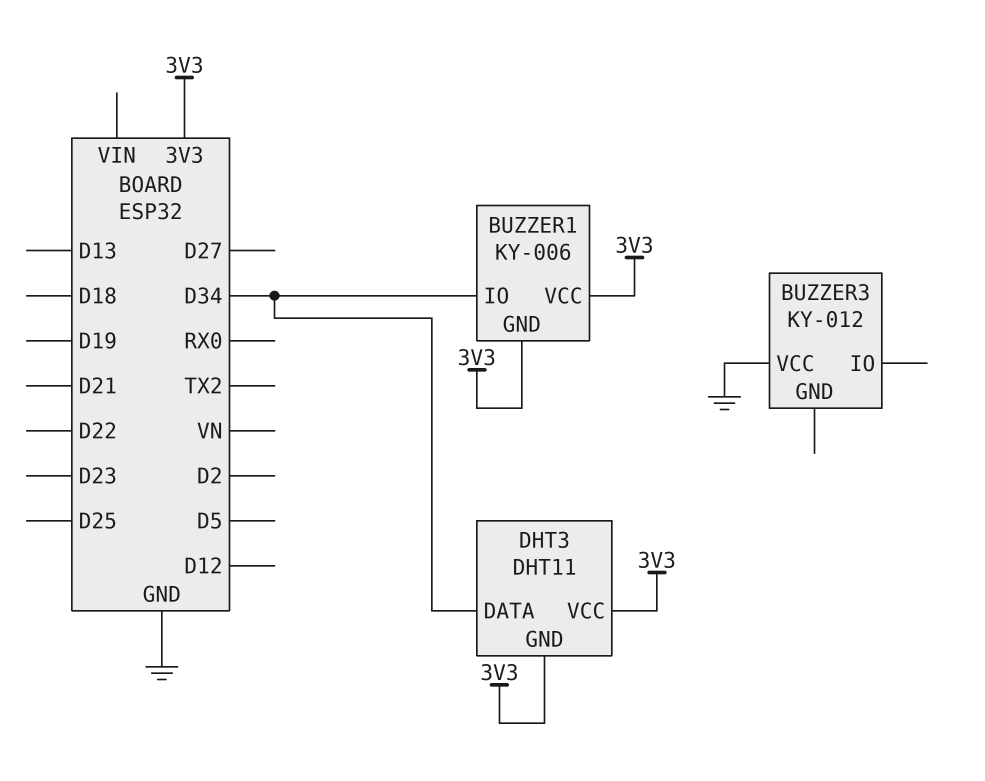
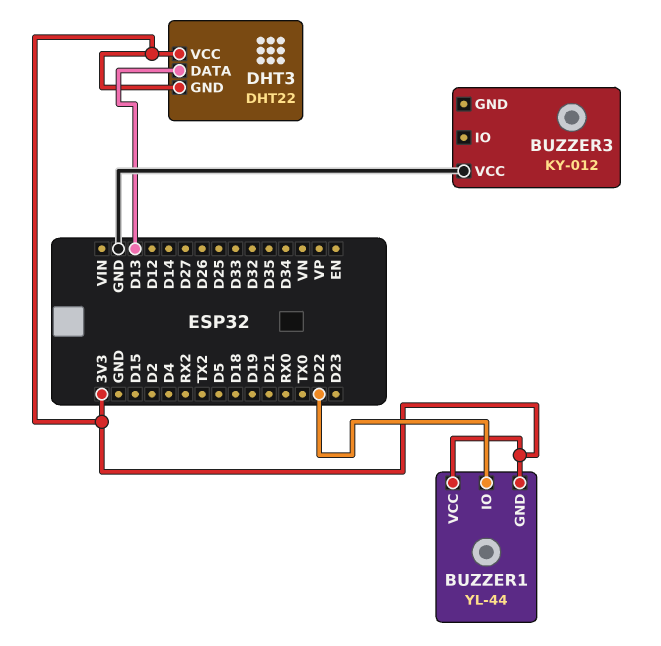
BUZZER1: KY-006 -> YL-44
BUZZER1 pin IO: D34 -> D22
DHT3: DHT11 -> DHT22
DHT3 pin DATA: D34 -> D13

